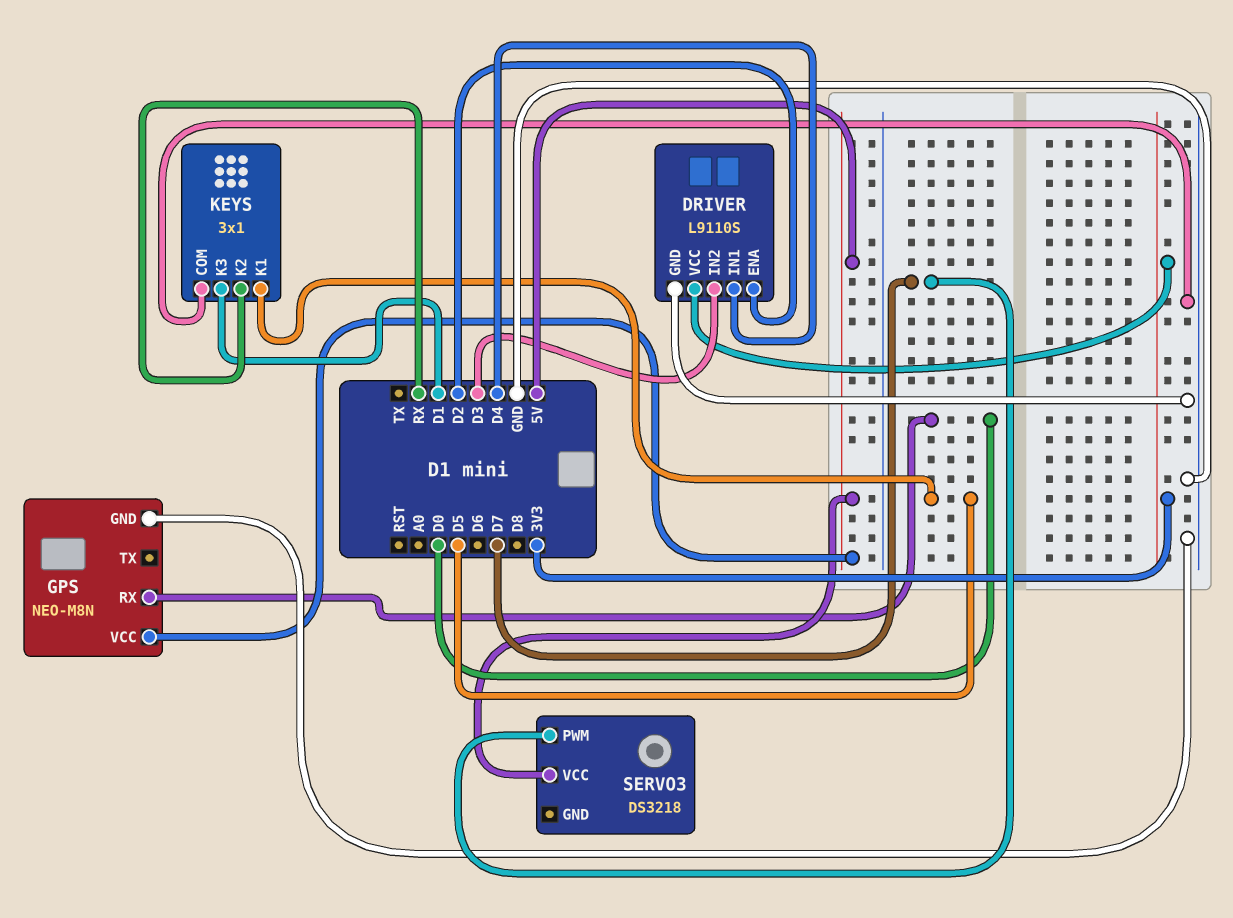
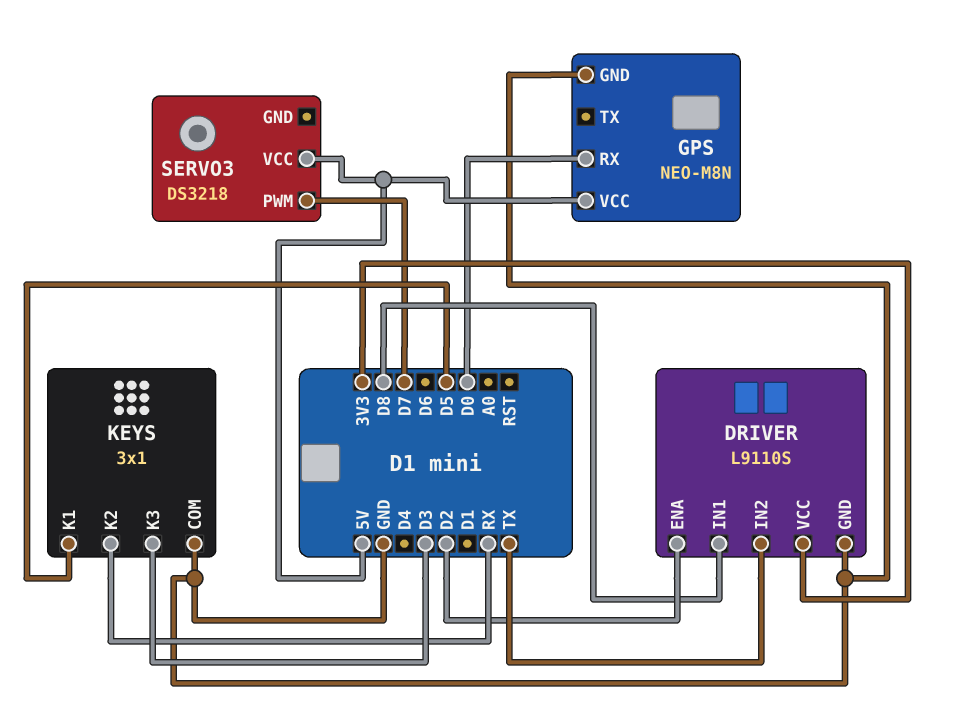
DRIVER pin IN1: D4 -> D8
DRIVER pin IN2: D3 -> TX
KEYS pin K3: D1 -> D3

